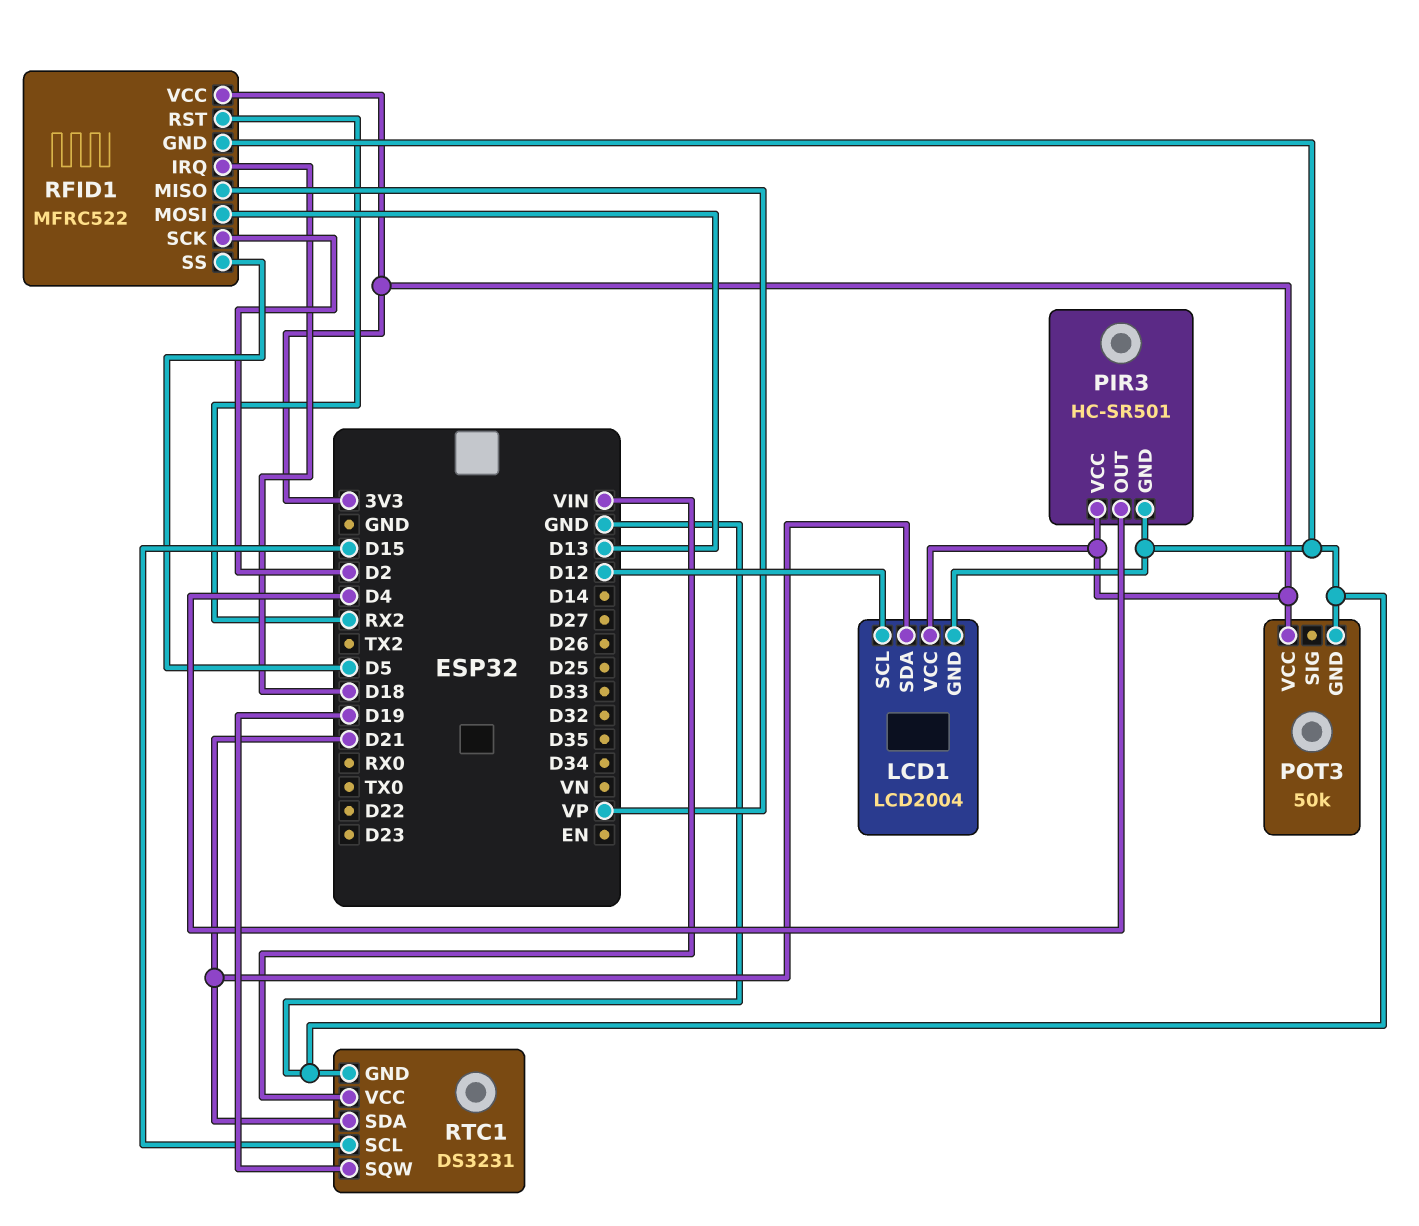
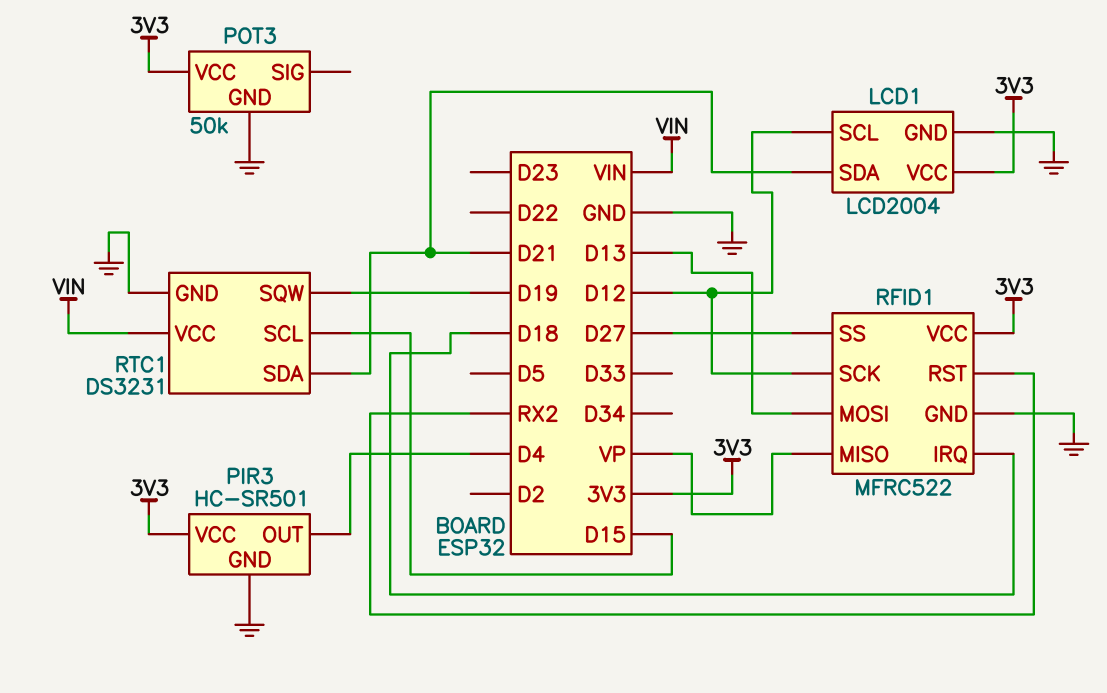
RFID1 pin SCK: D2 -> D12
RFID1 pin SS: D5 -> D27

